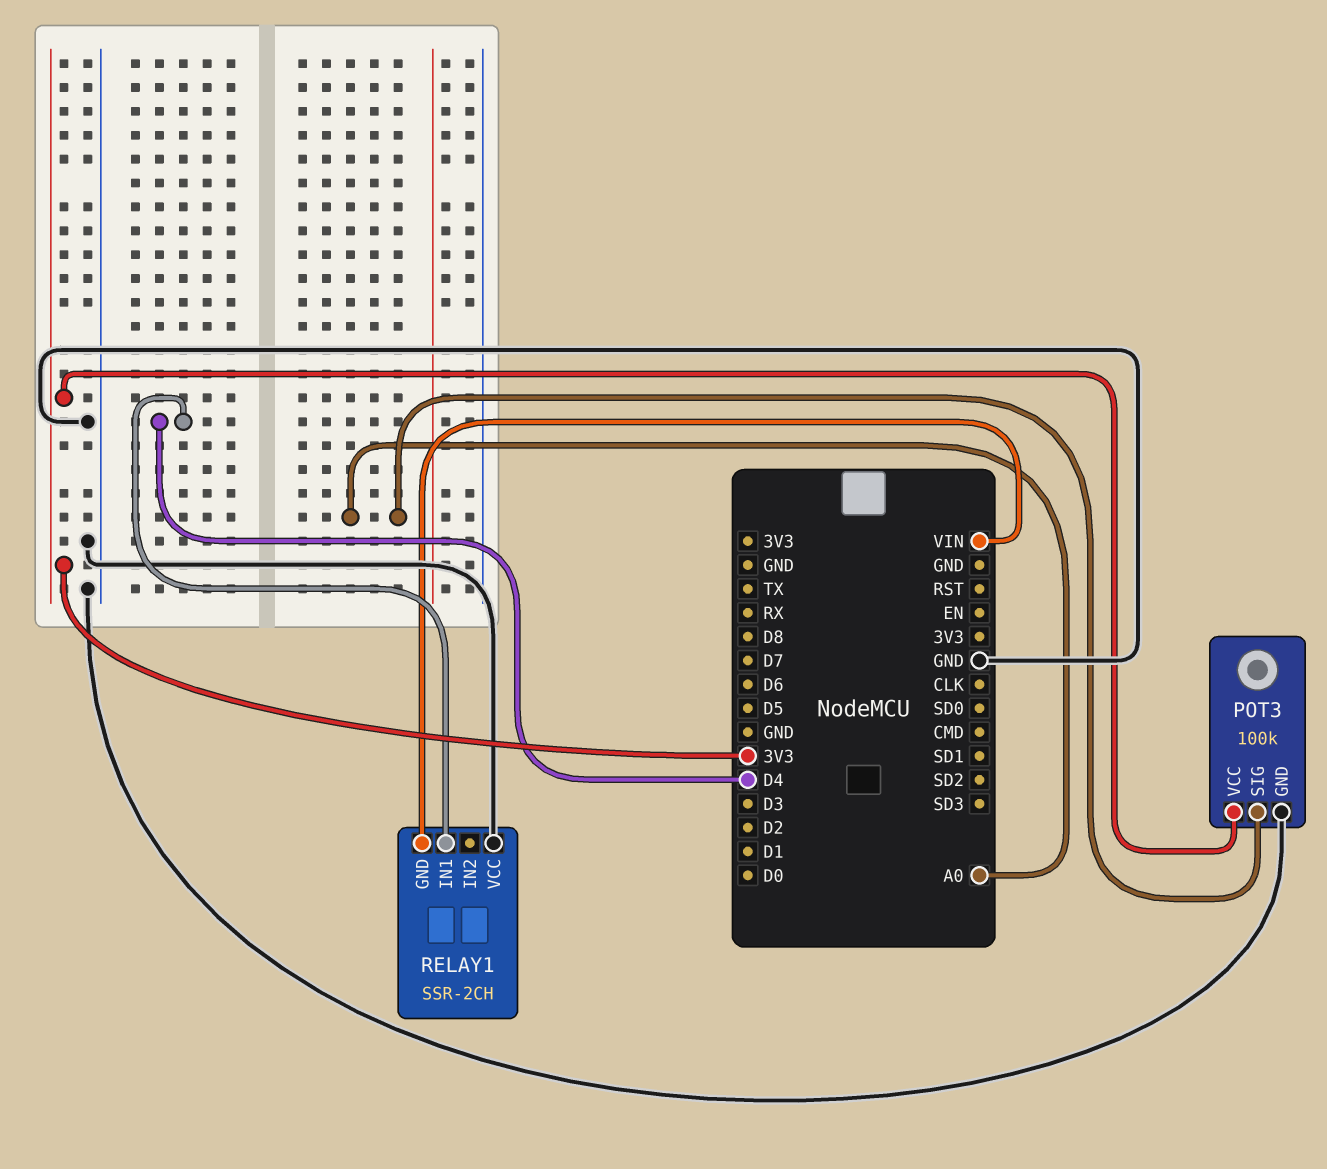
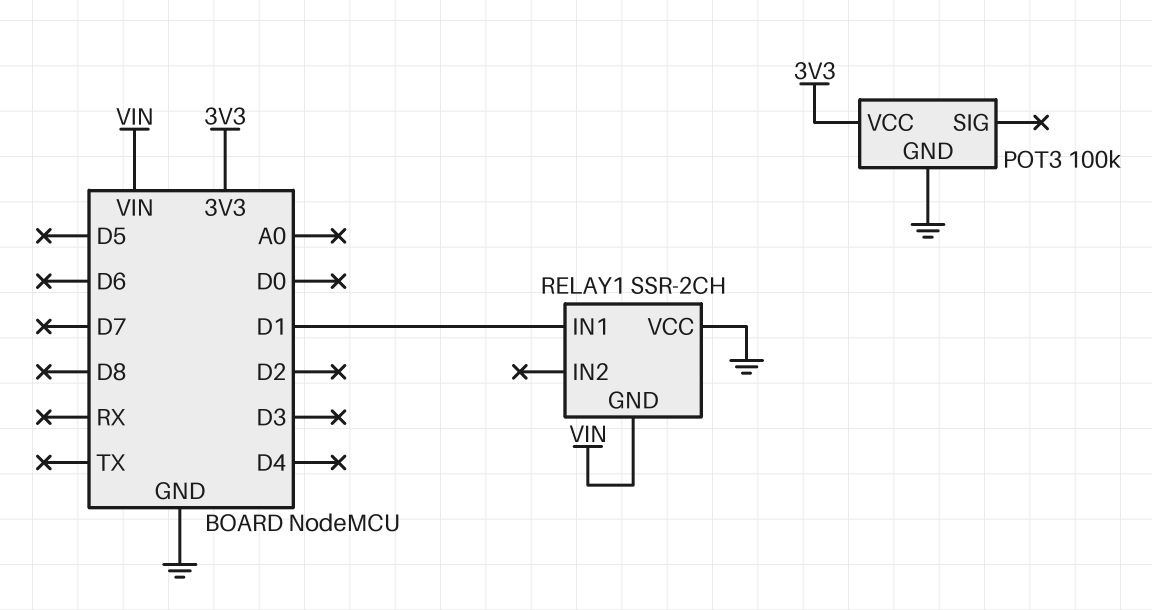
POT3 pin SIG: A0 -> none
RELAY1 pin IN1: D4 -> D1

